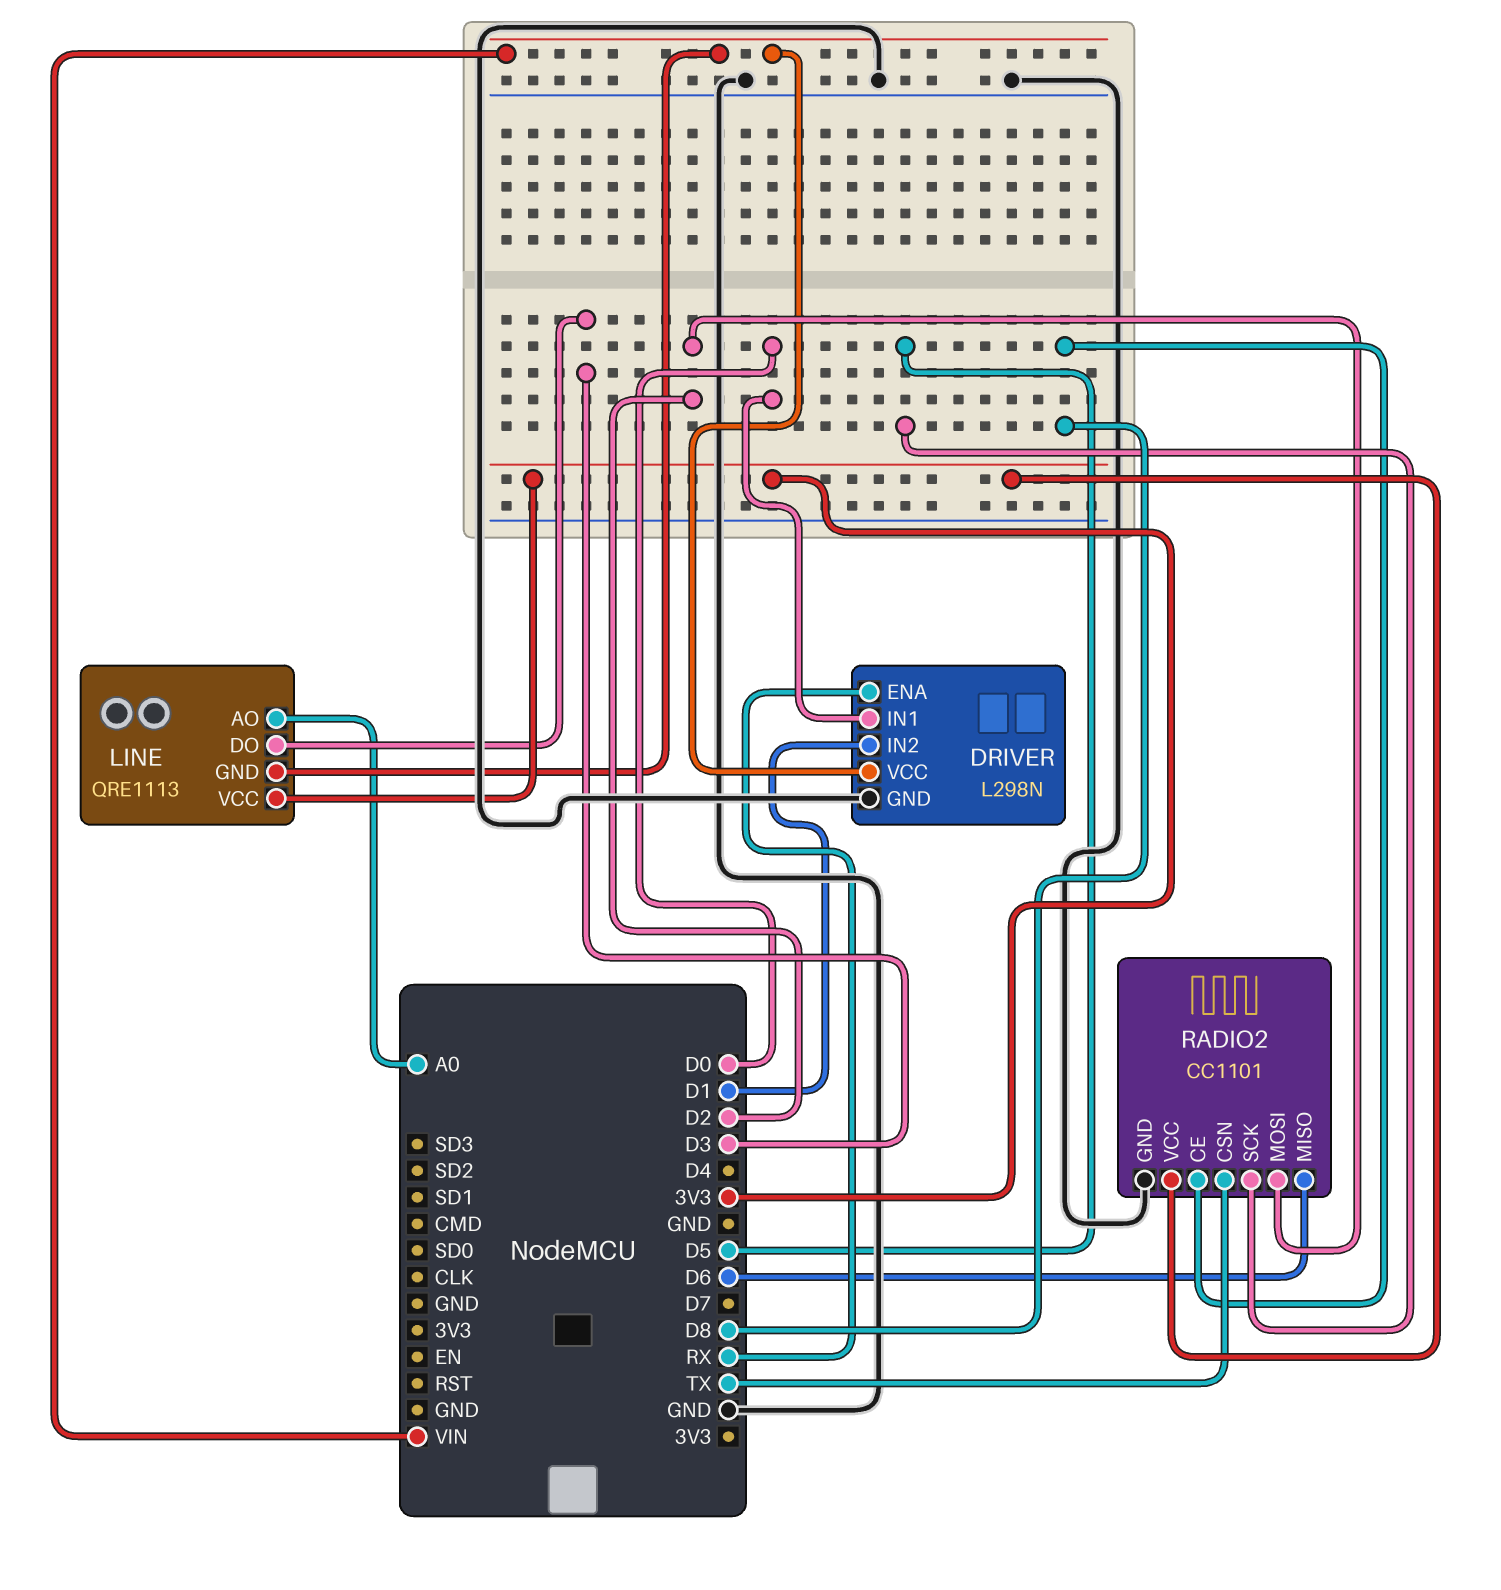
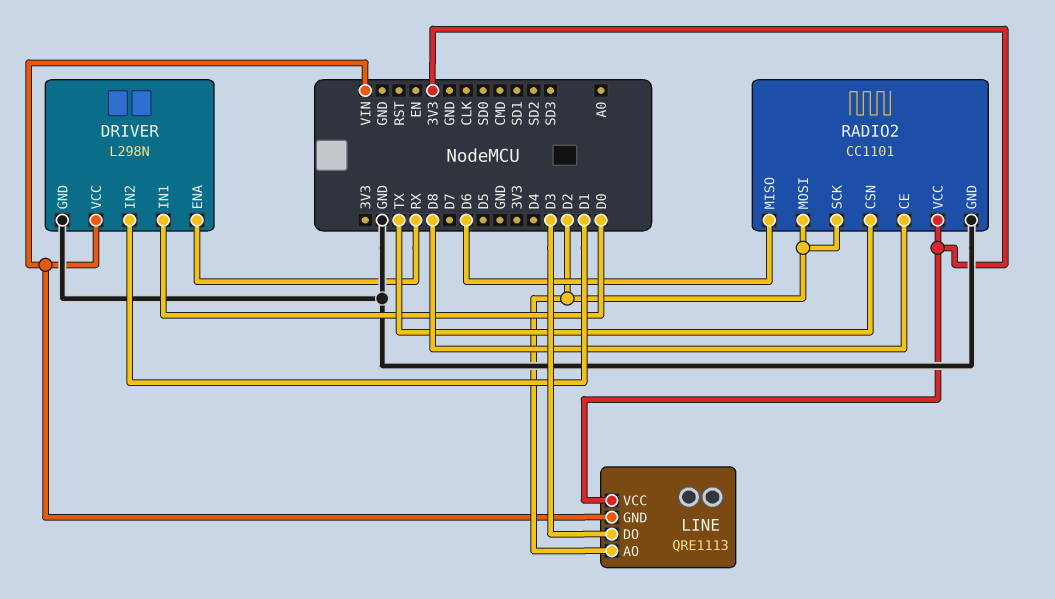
LINE pin AO: A0 -> D2
RADIO2 pin SCK: D5 -> D2

